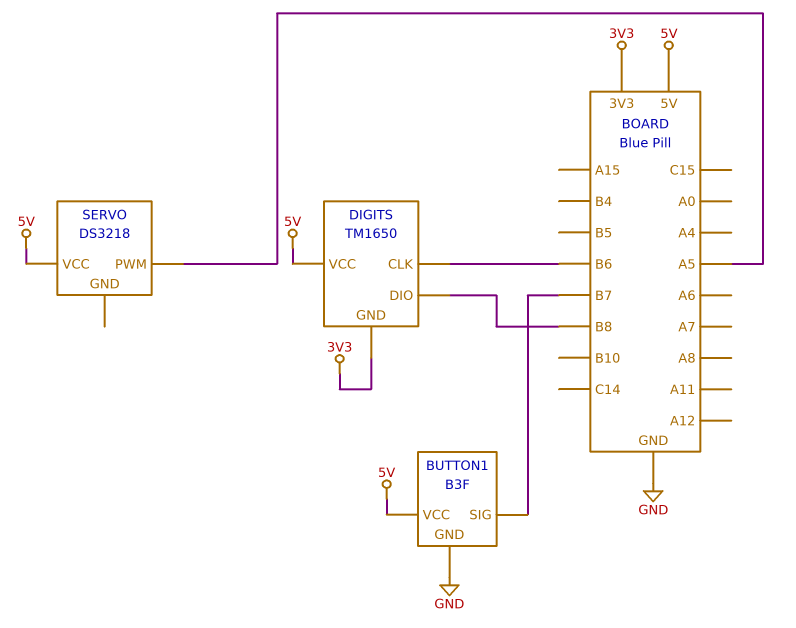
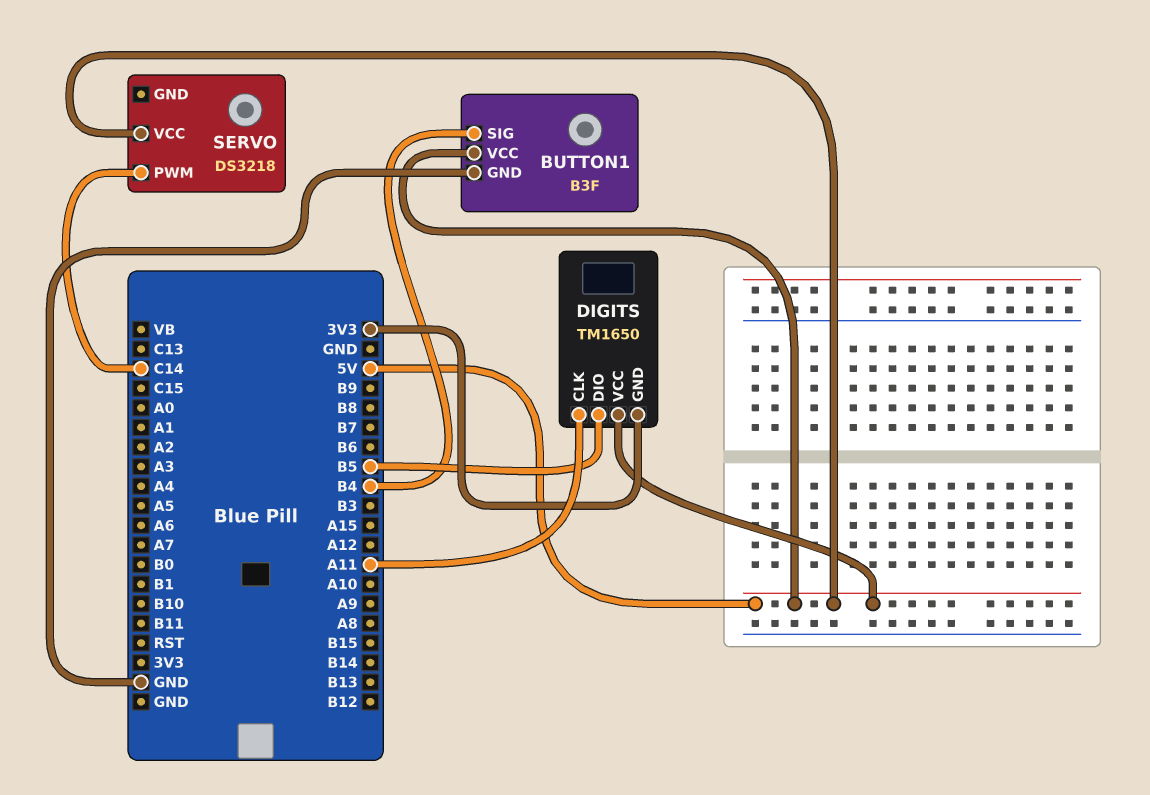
BUTTON1 pin SIG: B7 -> B4
DIGITS pin CLK: B6 -> A11
DIGITS pin DIO: B8 -> B5
SERVO pin PWM: A5 -> C14

